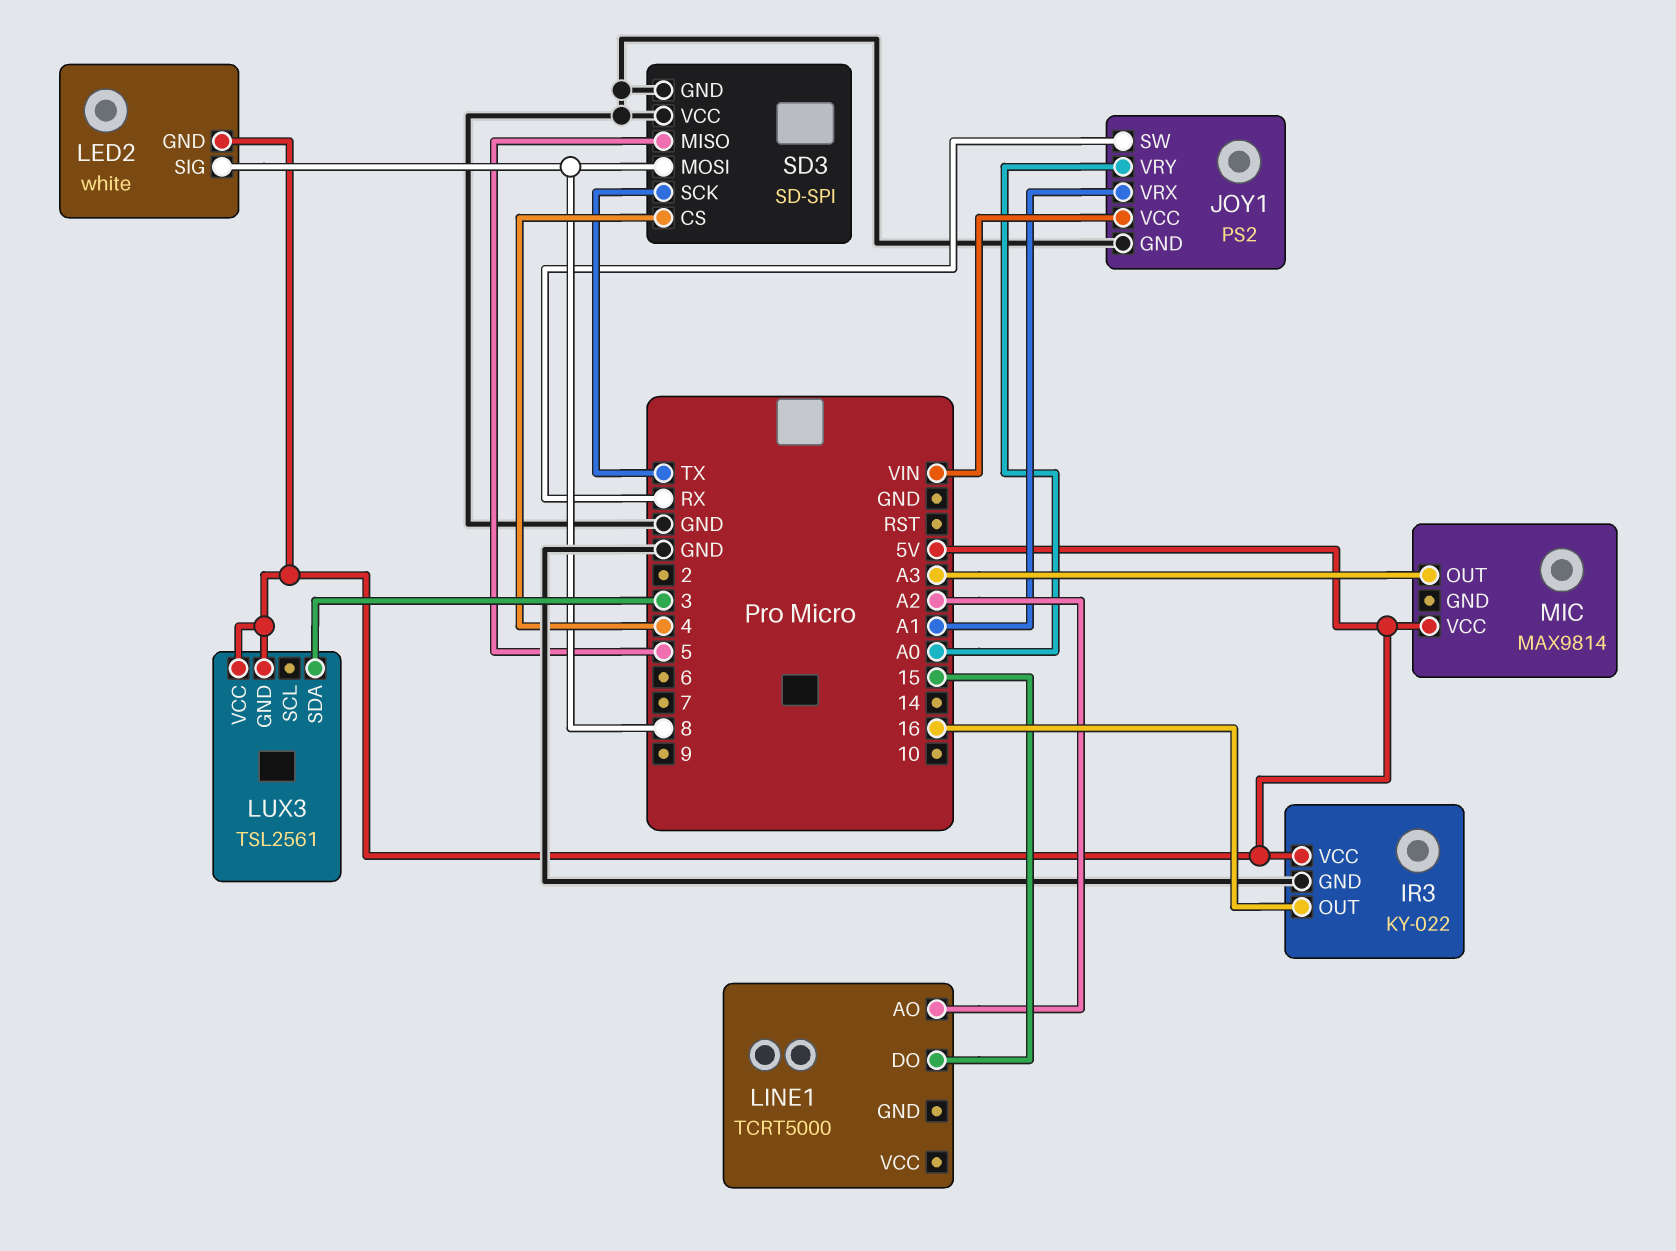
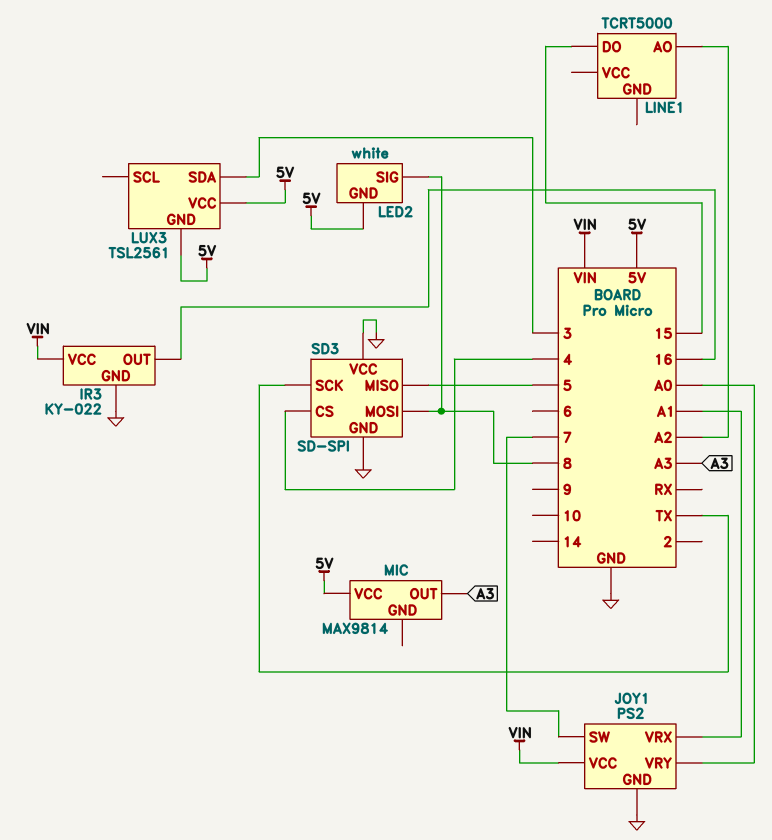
IR3 pin VCC: 5V -> VIN
JOY1 pin SW: RX -> 7

